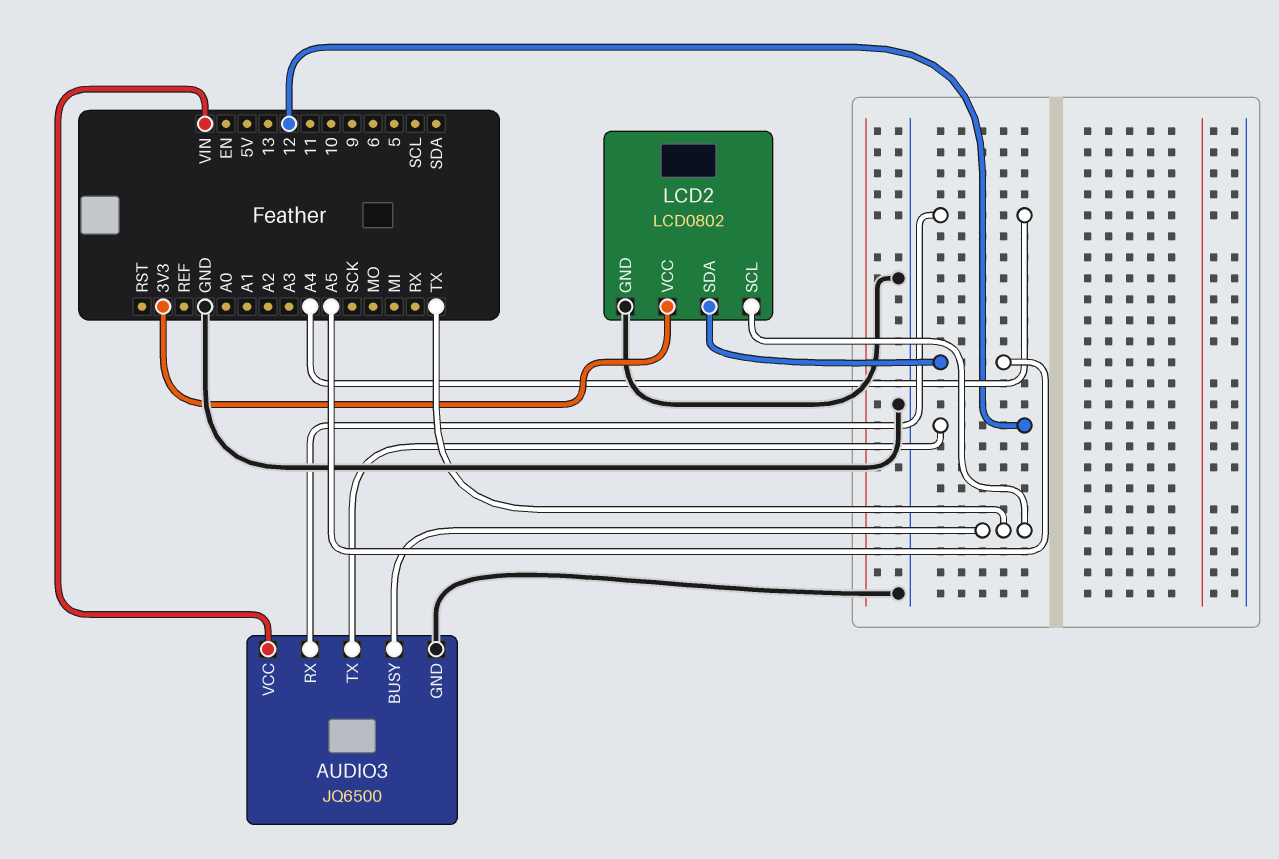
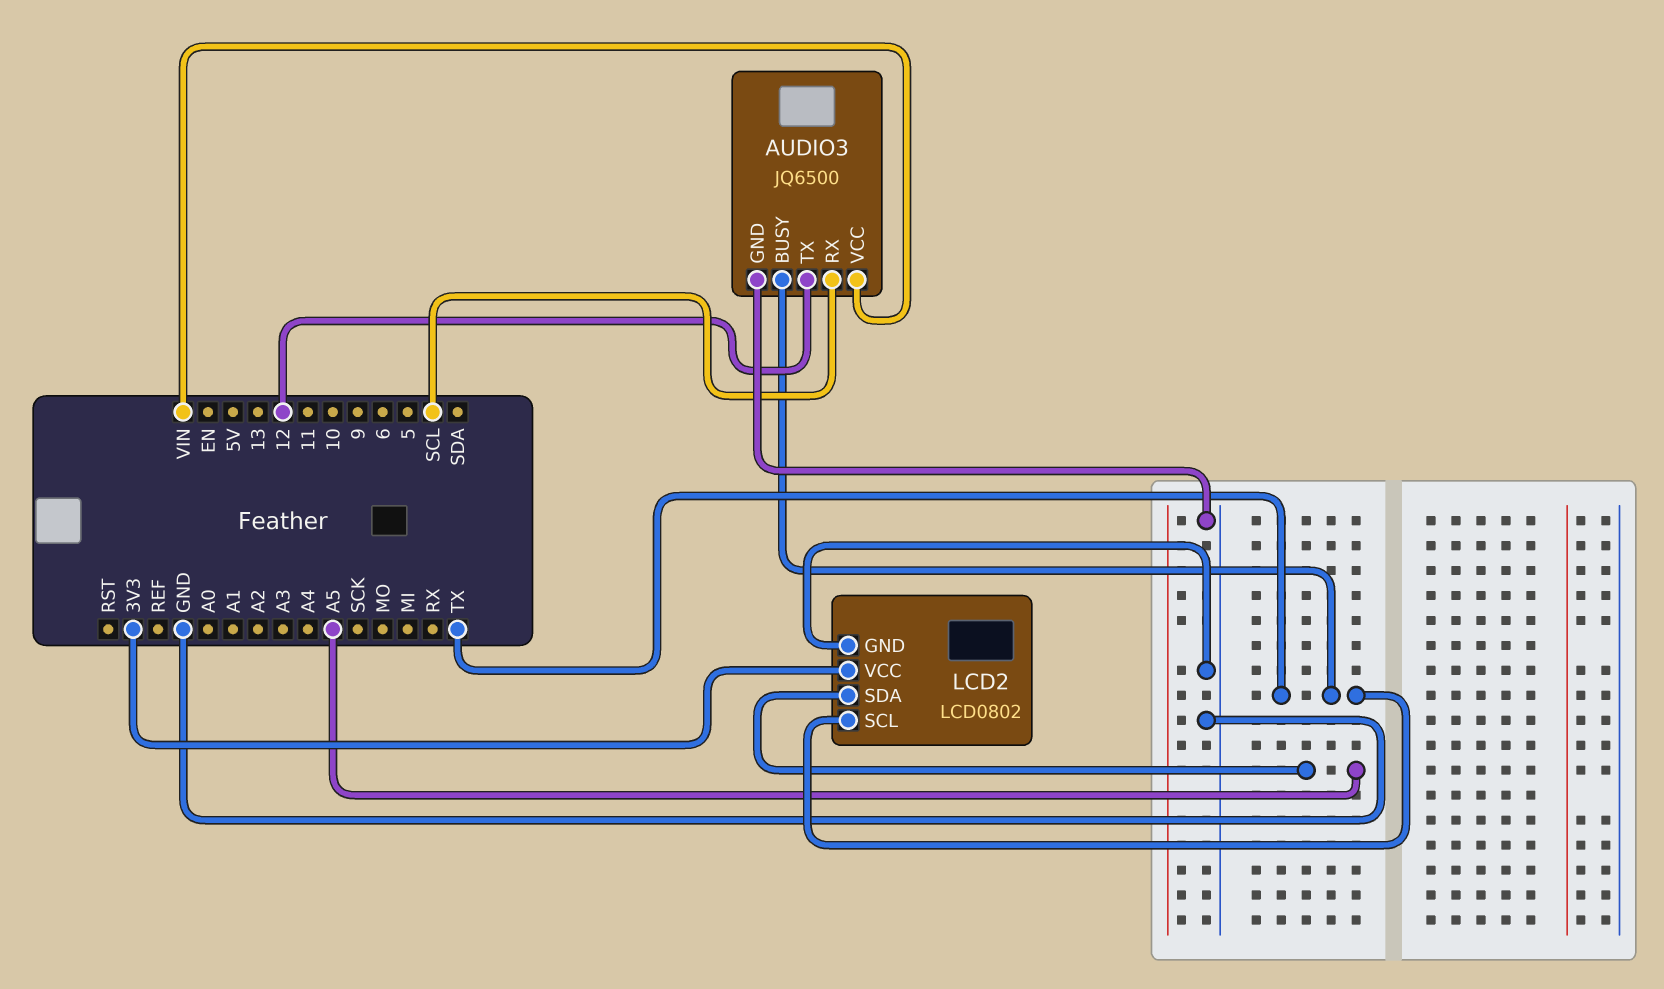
AUDIO3 pin RX: A4 -> SCL

